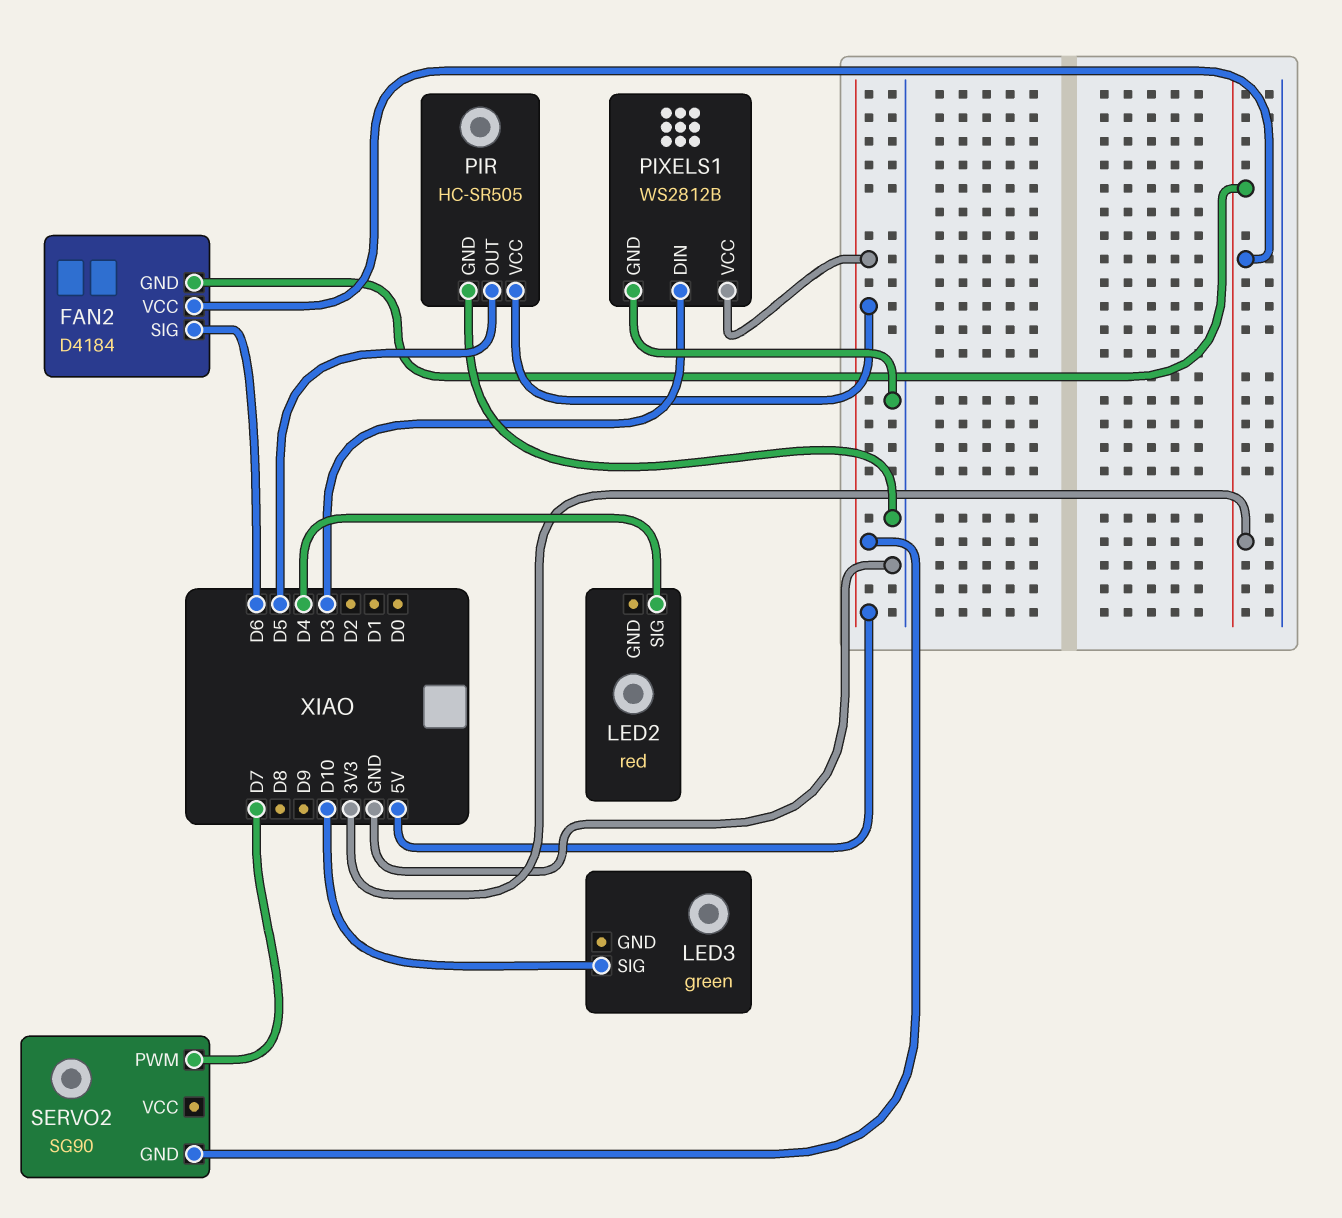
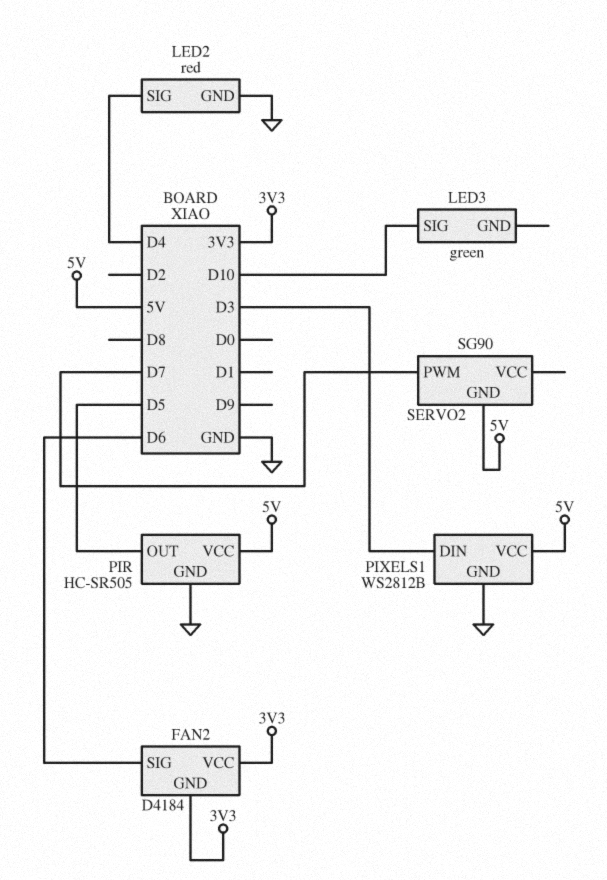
LED2 pin GND: none -> GND

